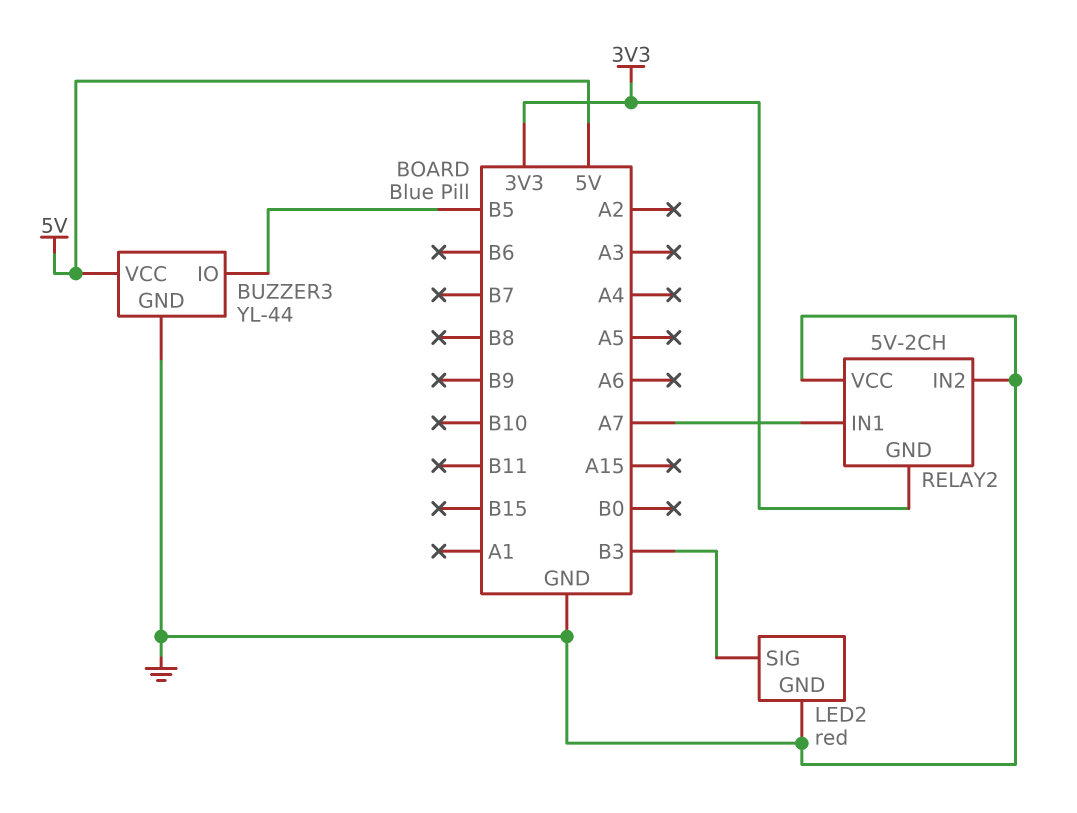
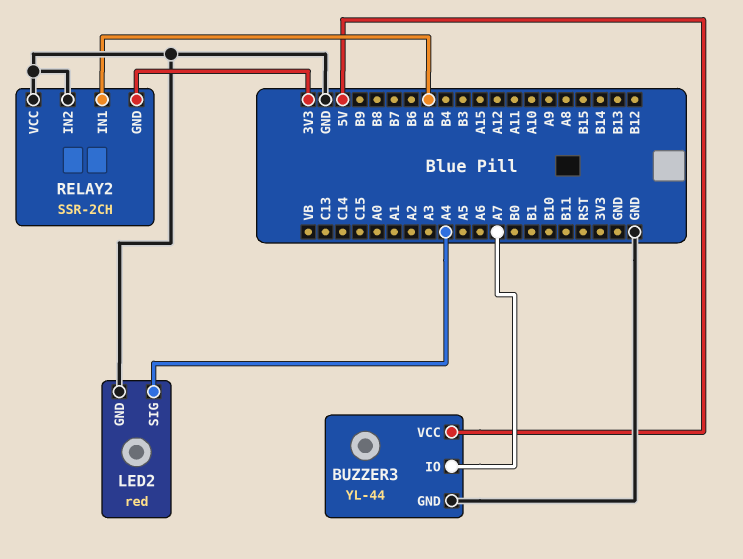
BUZZER3 pin IO: B5 -> A7
LED2 pin SIG: B3 -> A4
RELAY2: 5V-2CH -> SSR-2CH
RELAY2 pin IN1: A7 -> B5

